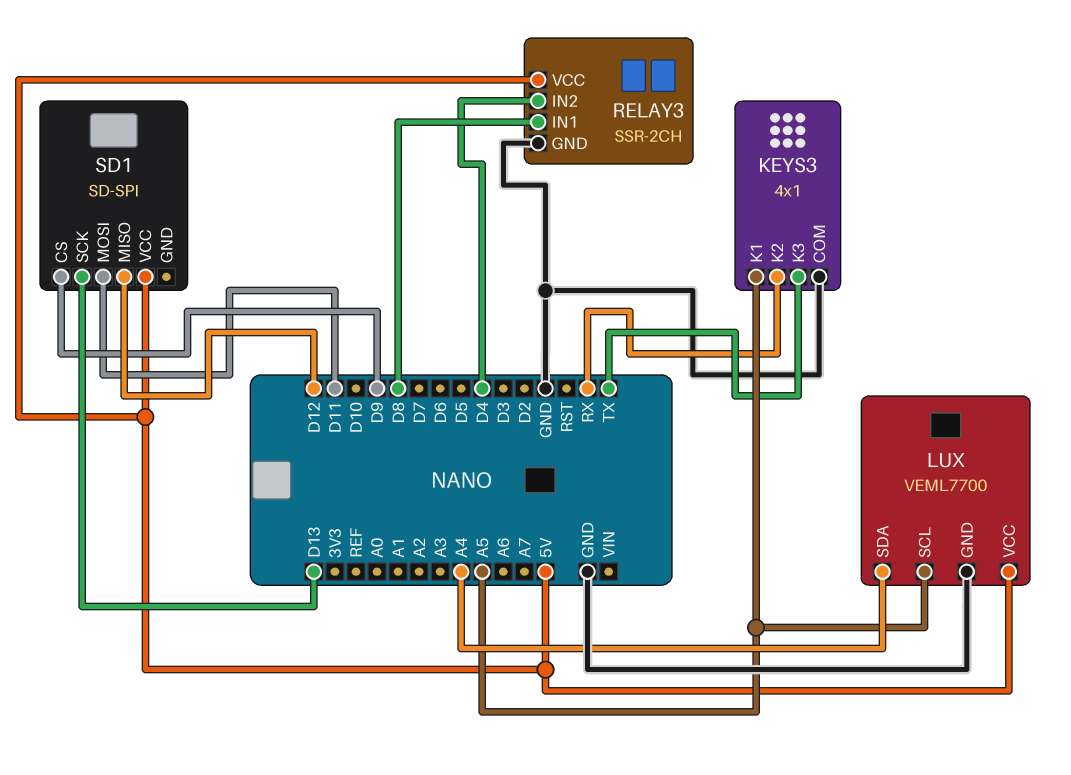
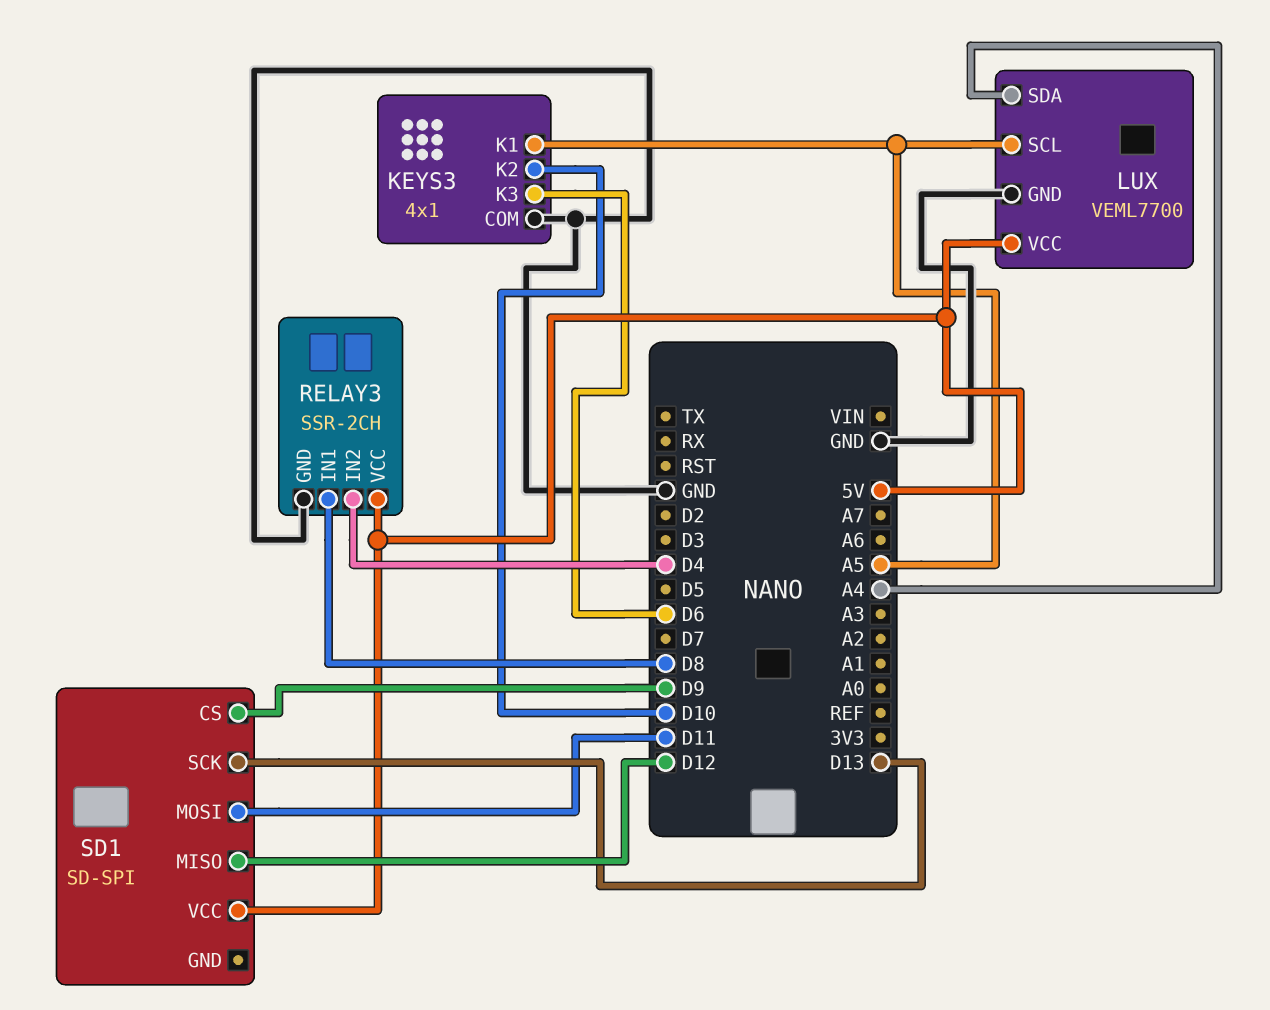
KEYS3 pin K2: RX -> D10
KEYS3 pin K3: TX -> D6

